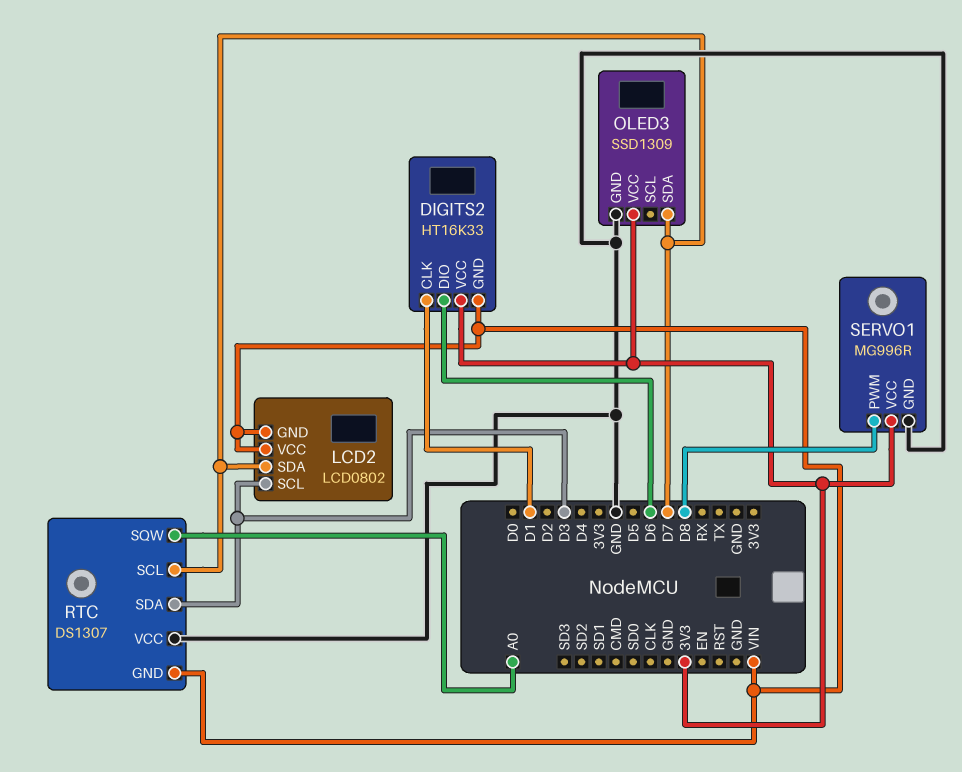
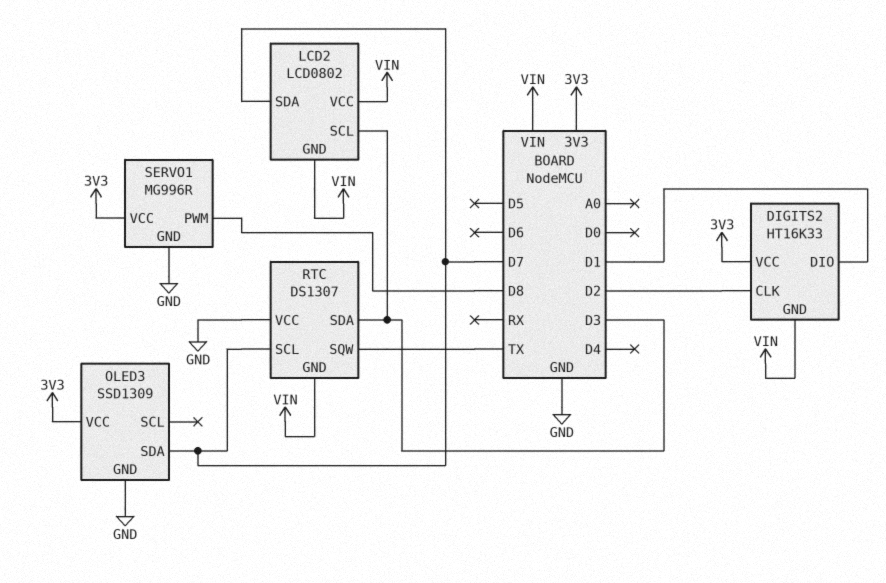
DIGITS2 pin CLK: D1 -> D2
DIGITS2 pin DIO: D6 -> D1
RTC pin SQW: A0 -> TX

